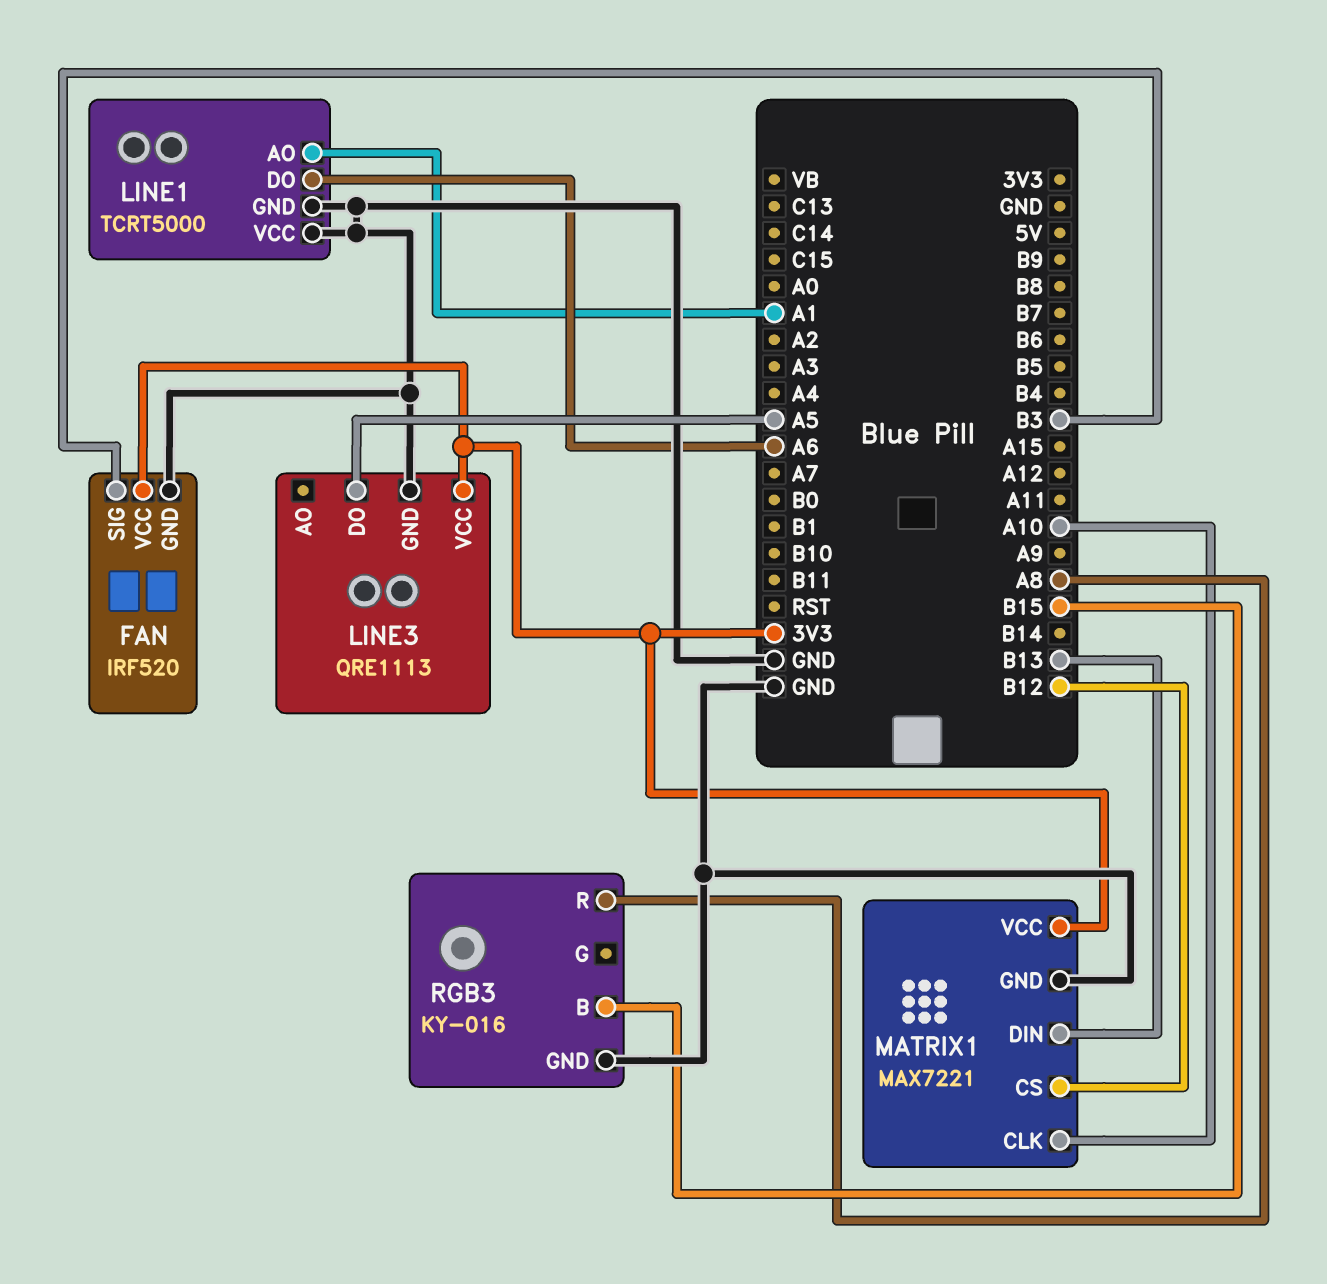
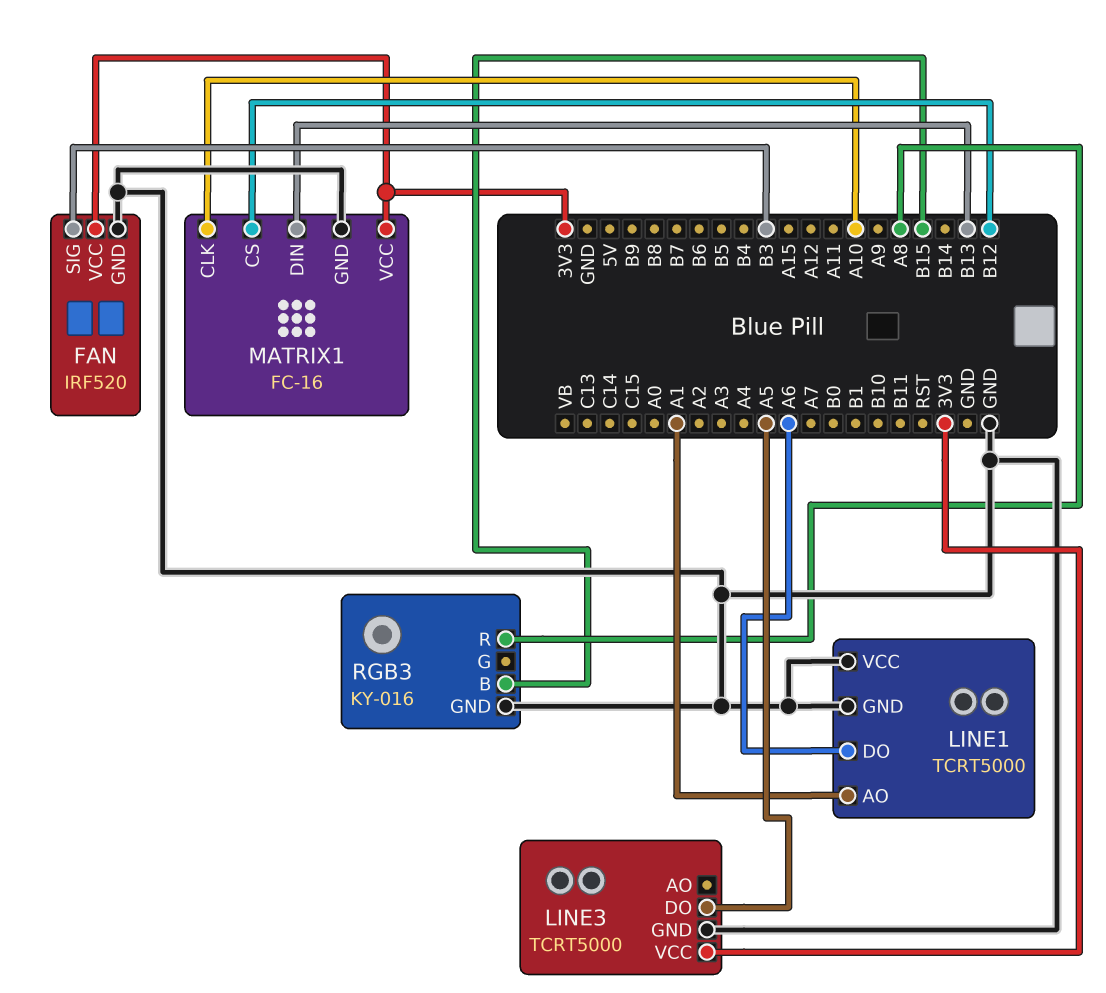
LINE3: QRE1113 -> TCRT5000
MATRIX1: MAX7221 -> FC-16

